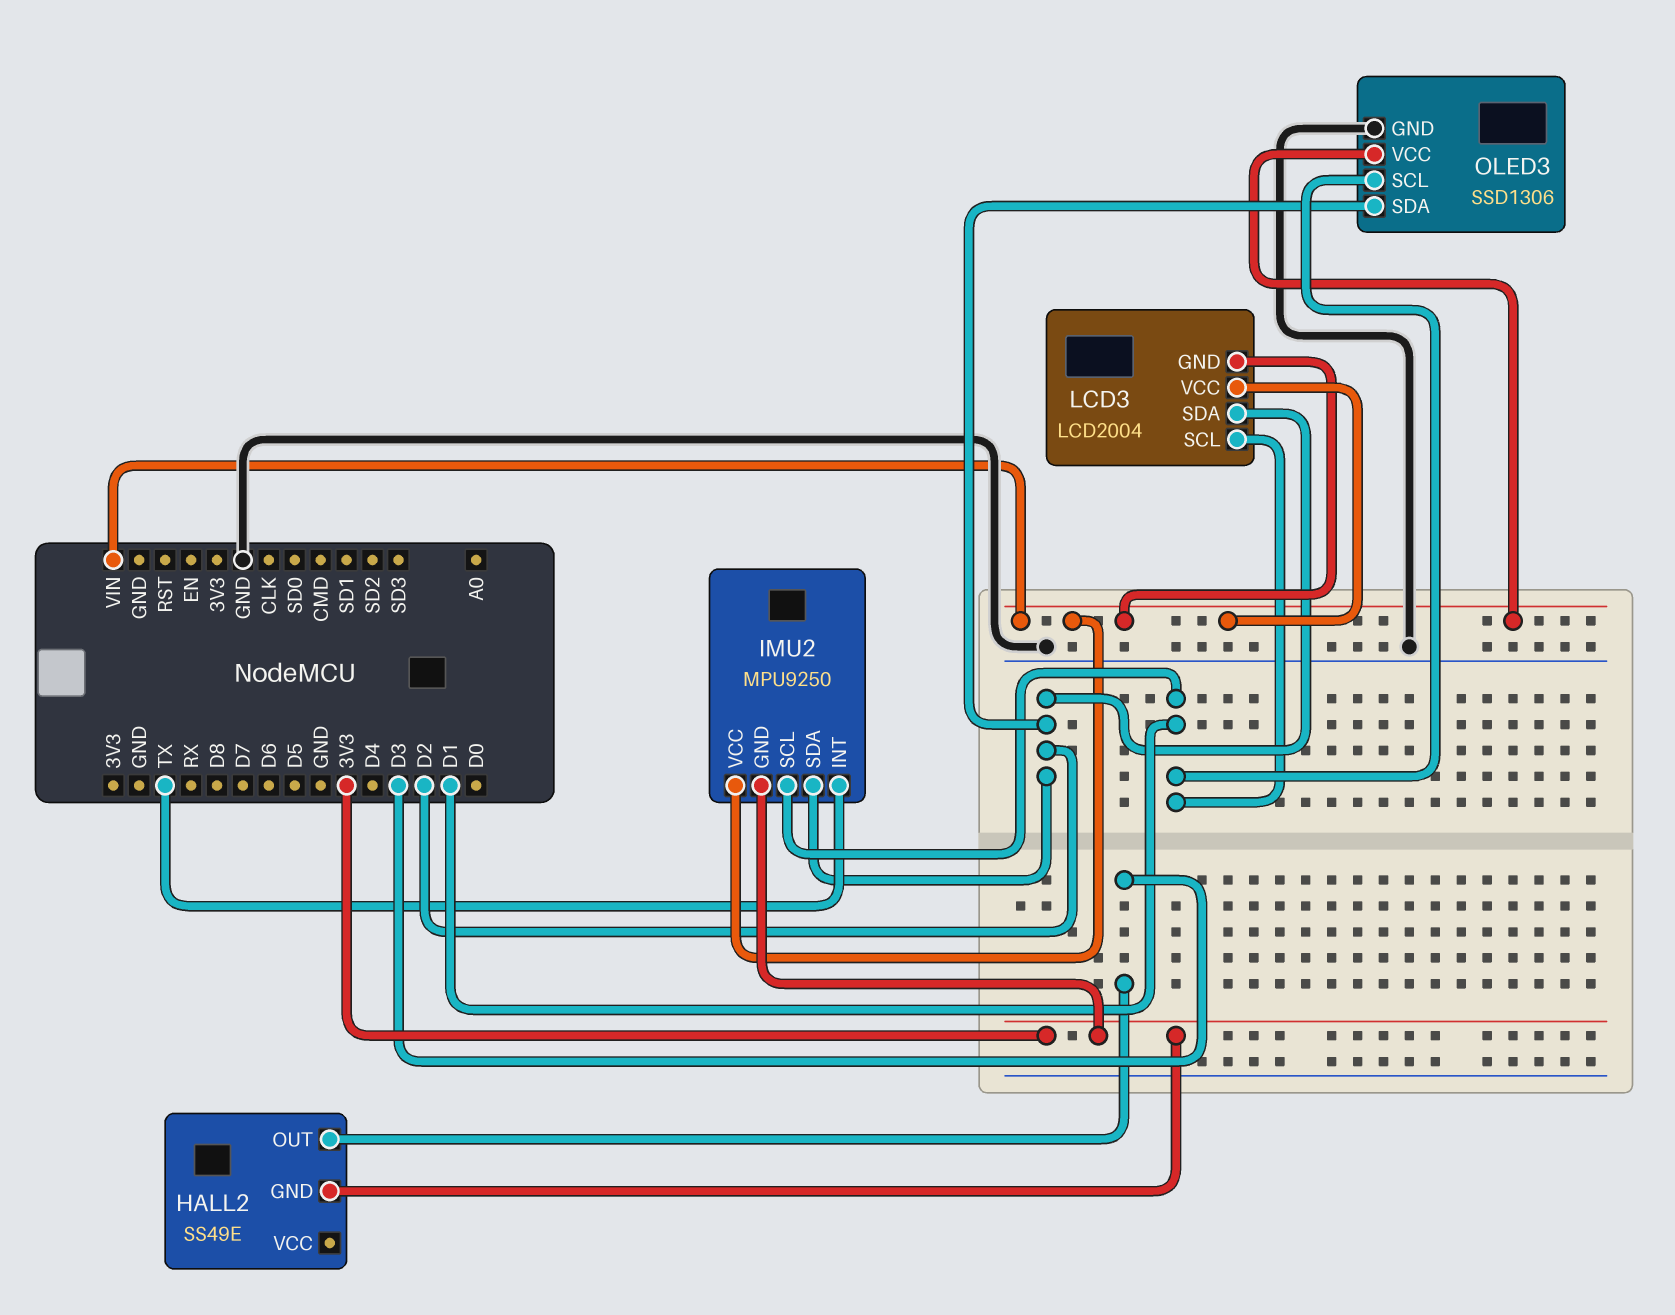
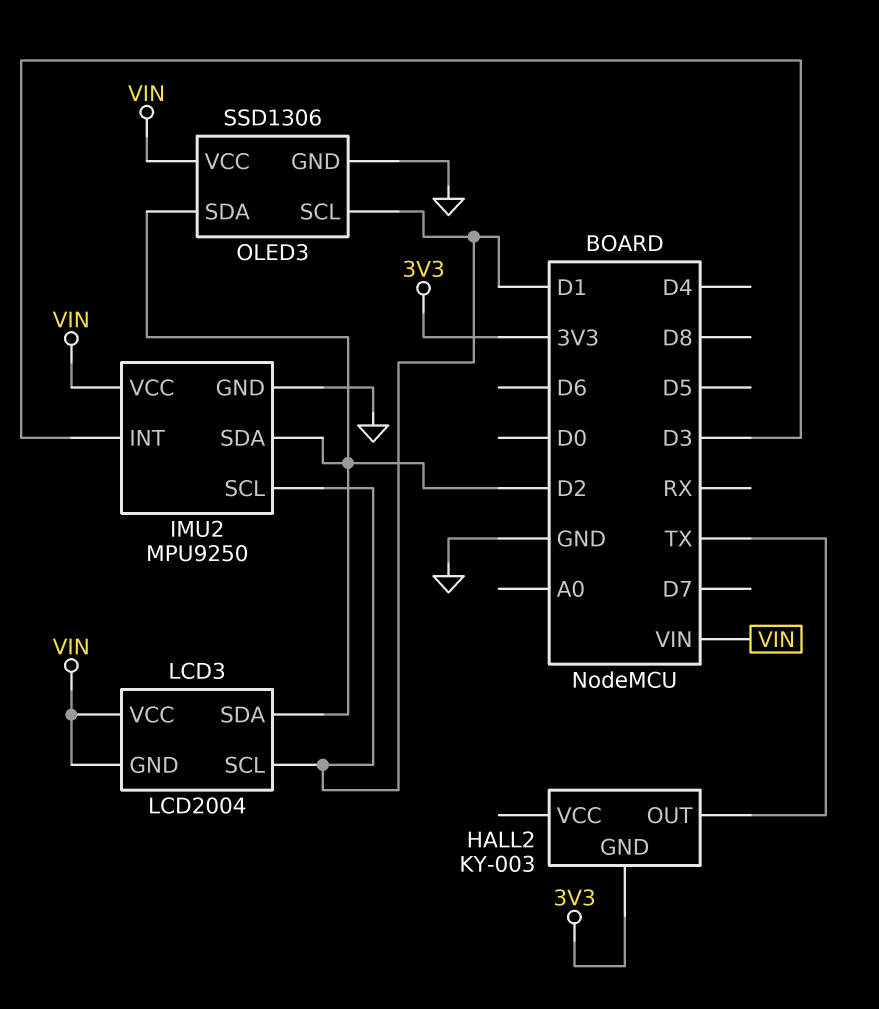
HALL2: SS49E -> KY-003
HALL2 pin OUT: D3 -> TX
IMU2 pin GND: 3V3 -> GND
IMU2 pin INT: TX -> D3

